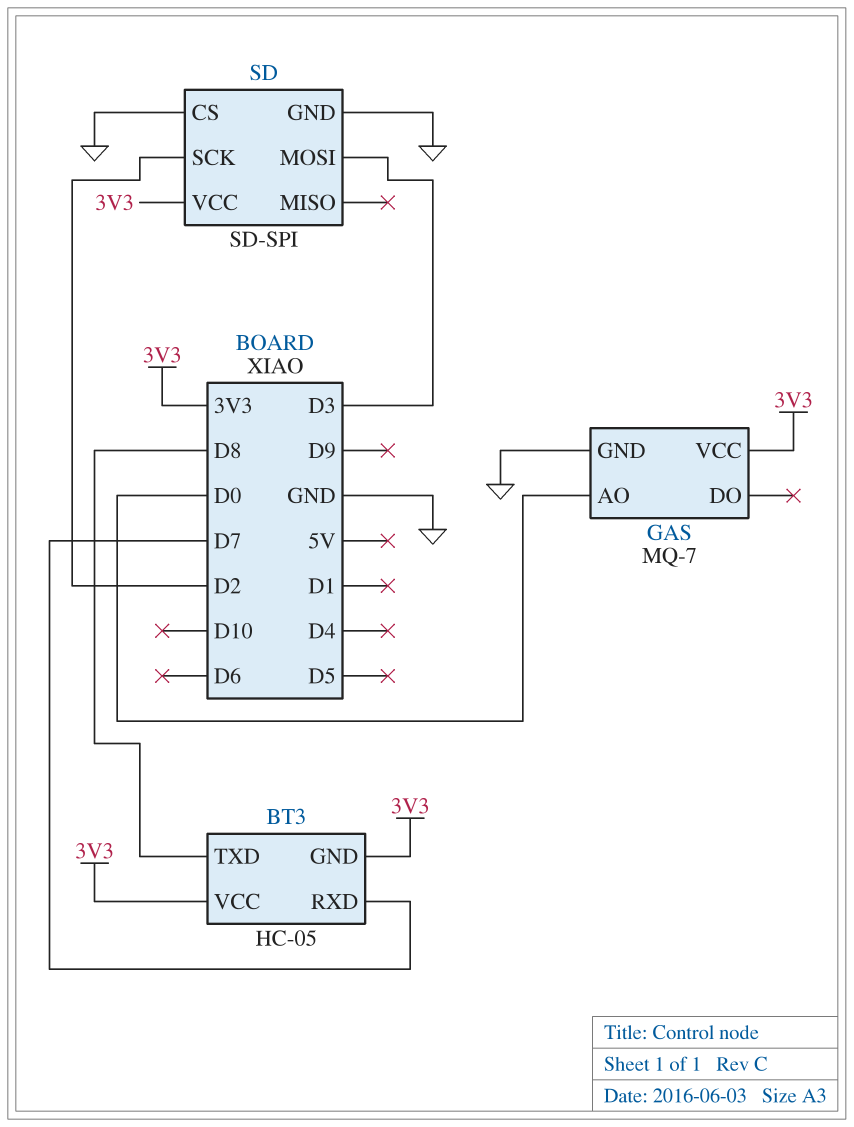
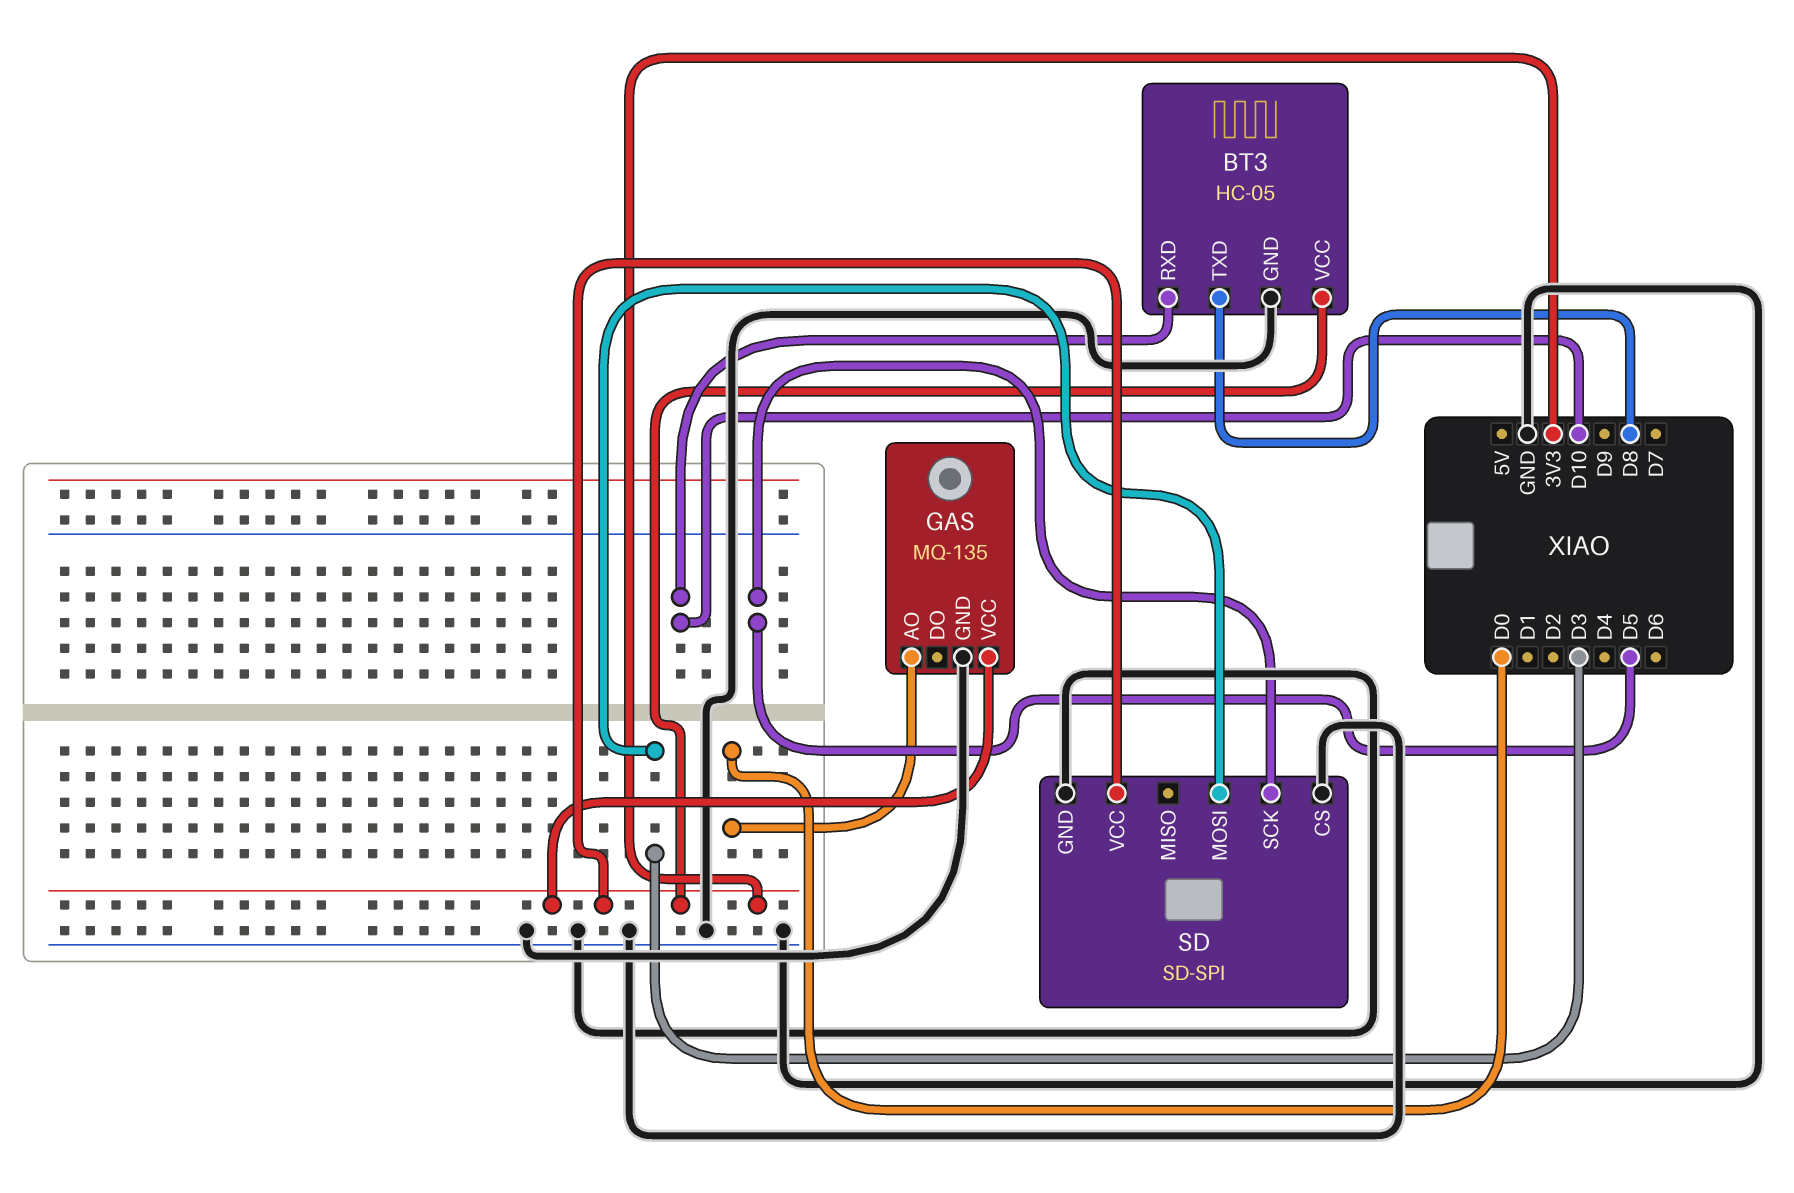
BT3 pin GND: 3V3 -> GND
BT3 pin RXD: D7 -> D10
GAS: MQ-7 -> MQ-135
SD pin SCK: D2 -> D5

